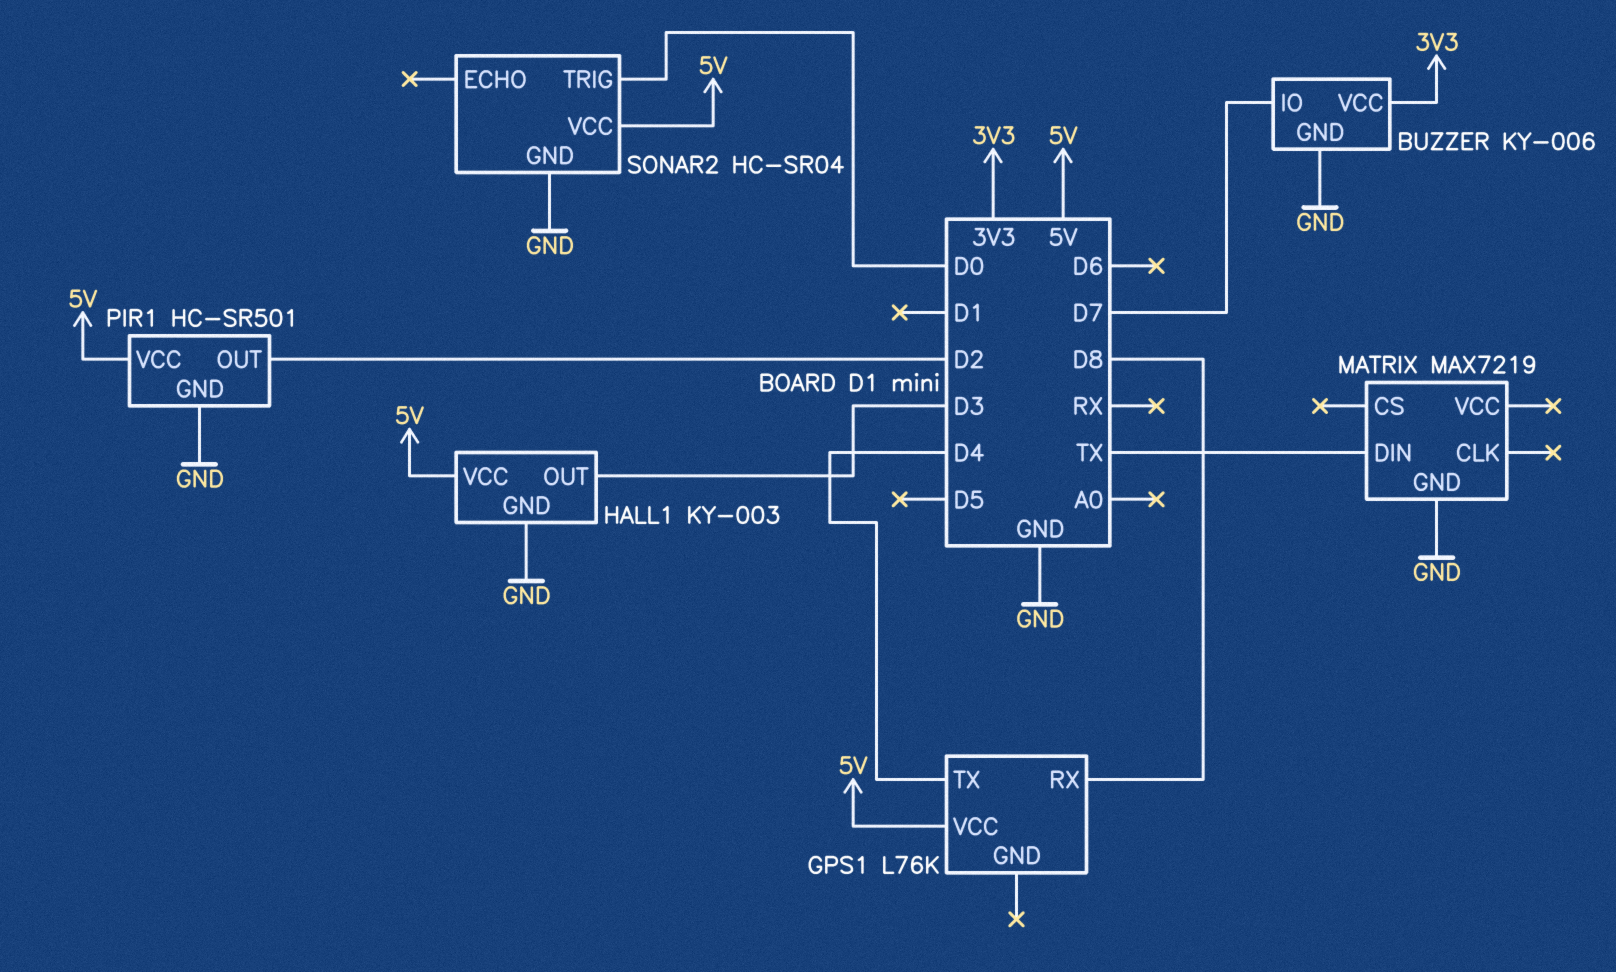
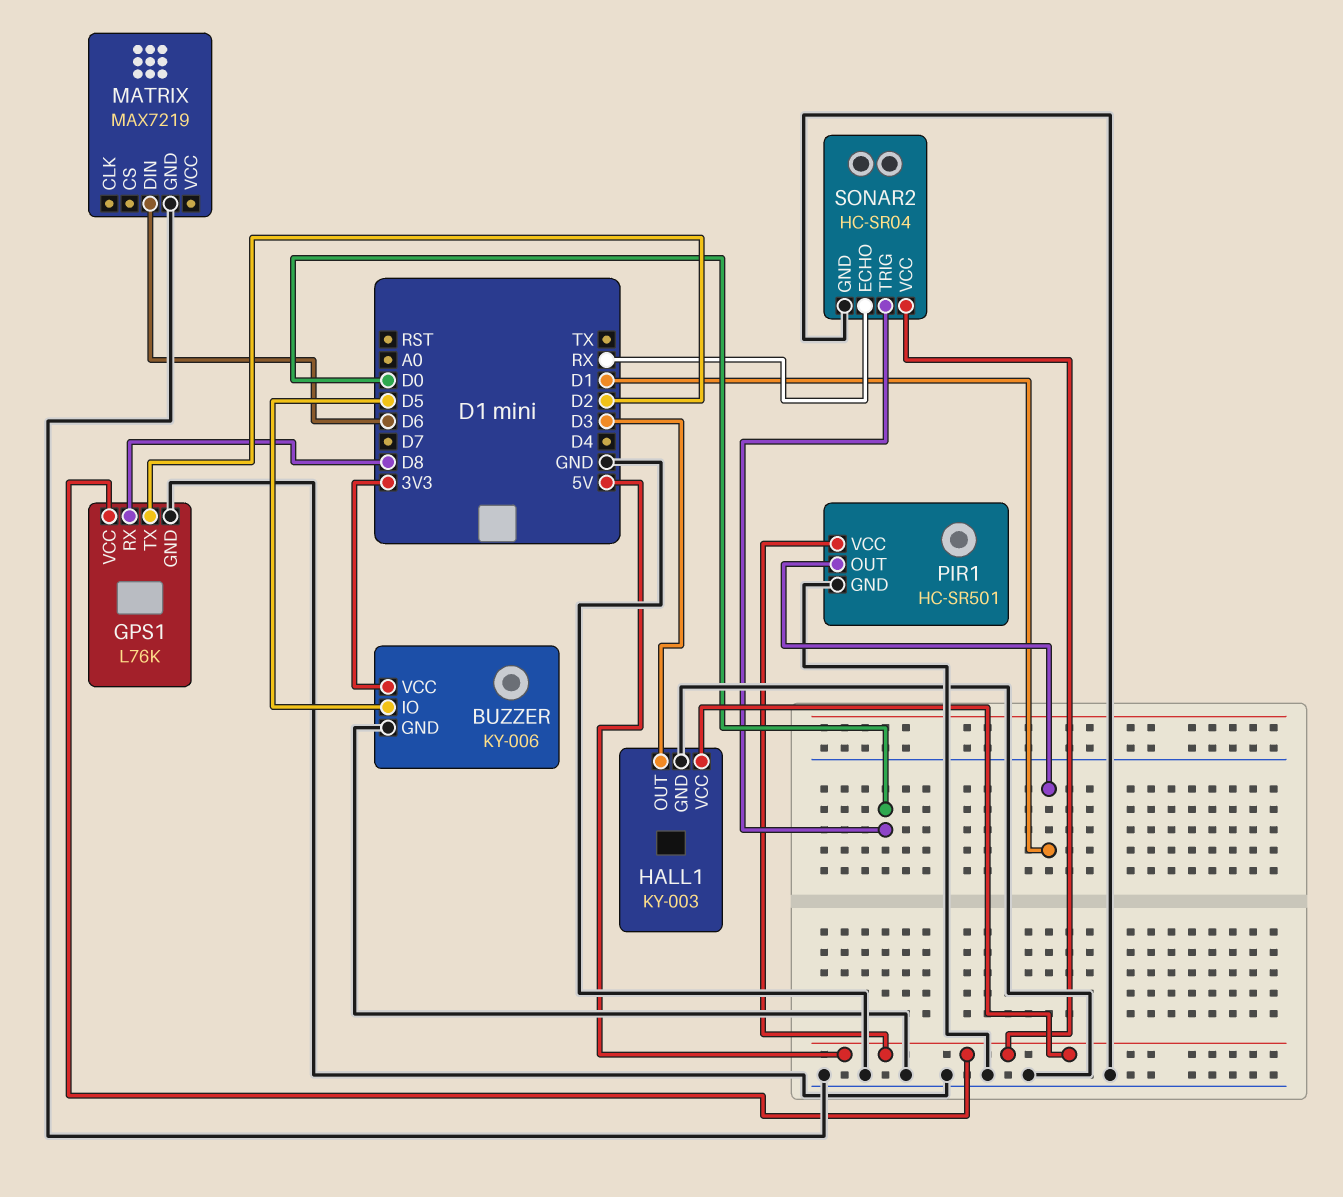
BUZZER pin IO: D7 -> D5
GPS1 pin GND: none -> GND
GPS1 pin TX: D4 -> D2
MATRIX pin DIN: TX -> D6
PIR1 pin OUT: D2 -> D1
SONAR2 pin ECHO: none -> RX

